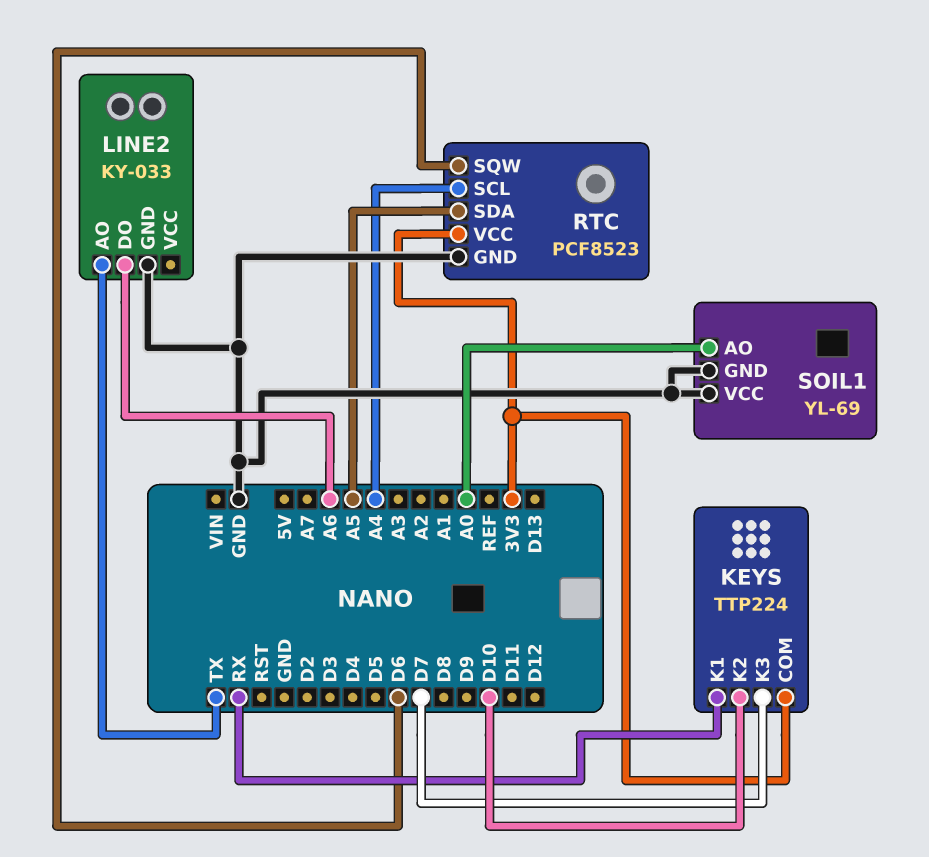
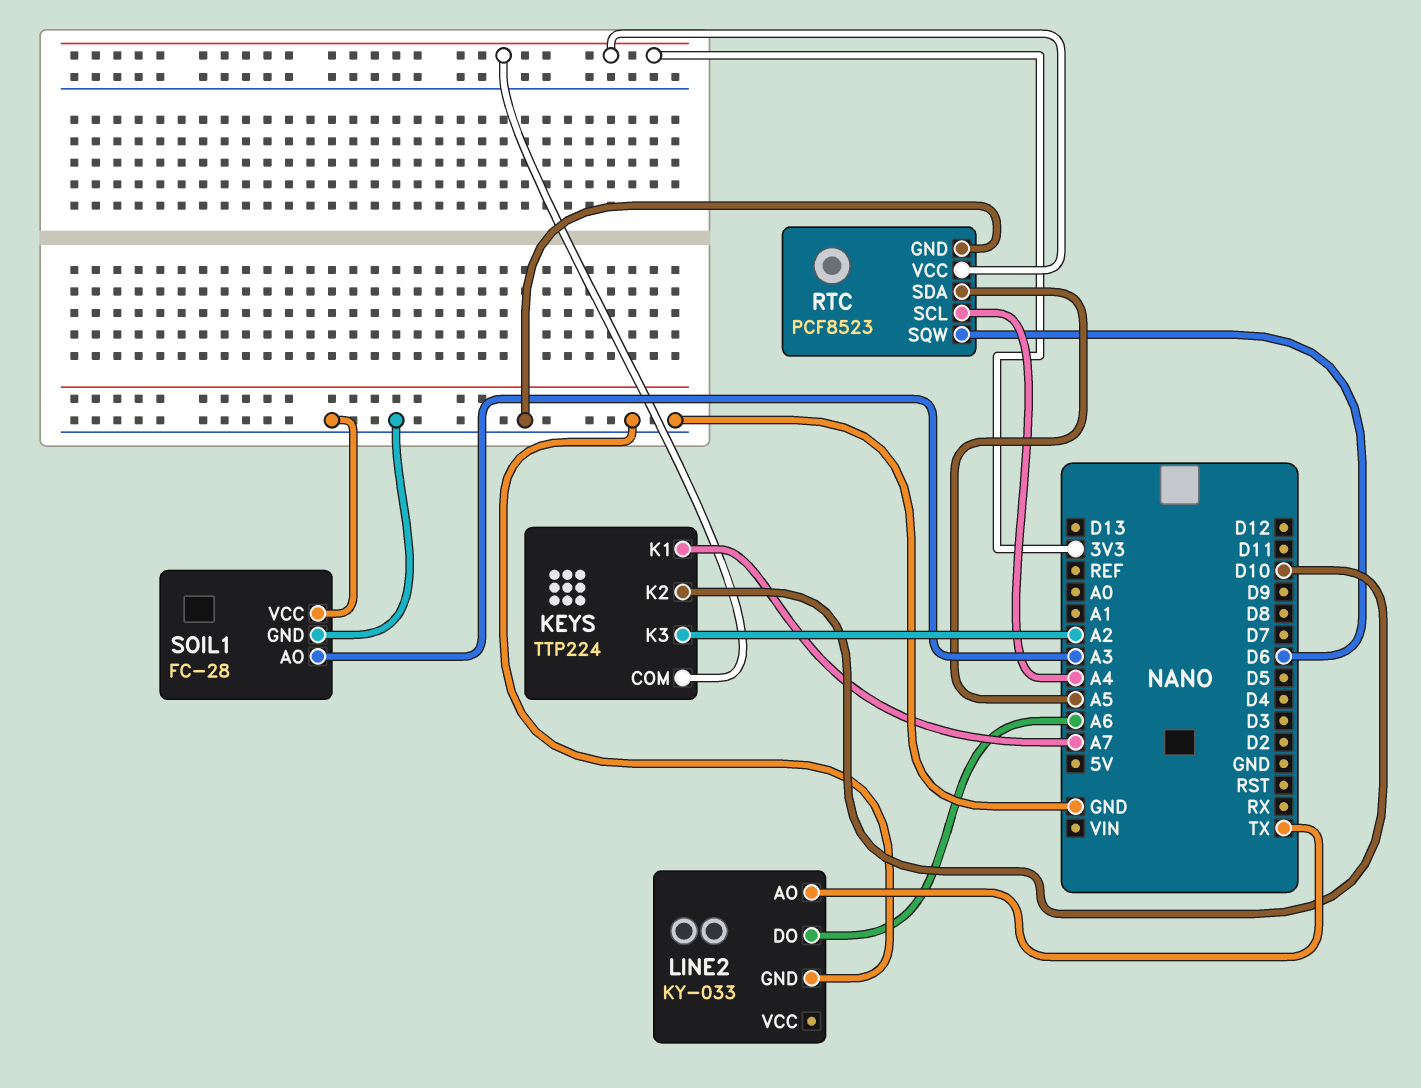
KEYS pin K1: RX -> A7
KEYS pin K3: D7 -> A2
SOIL1: YL-69 -> FC-28
SOIL1 pin AO: A0 -> A3

